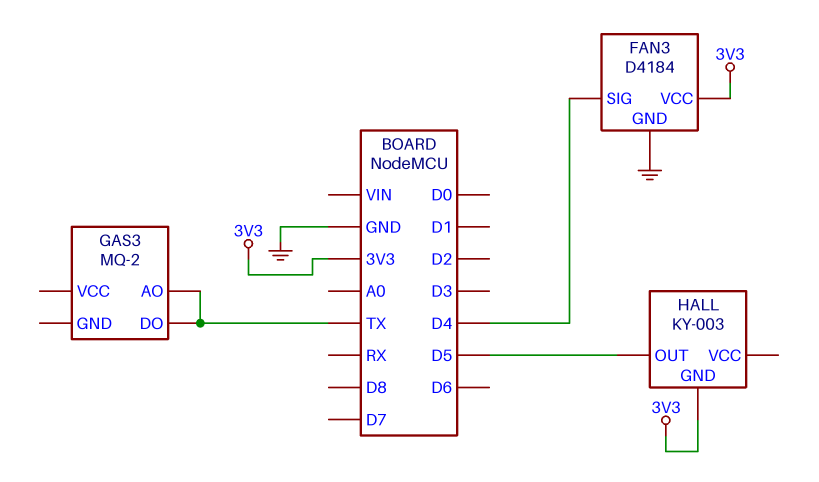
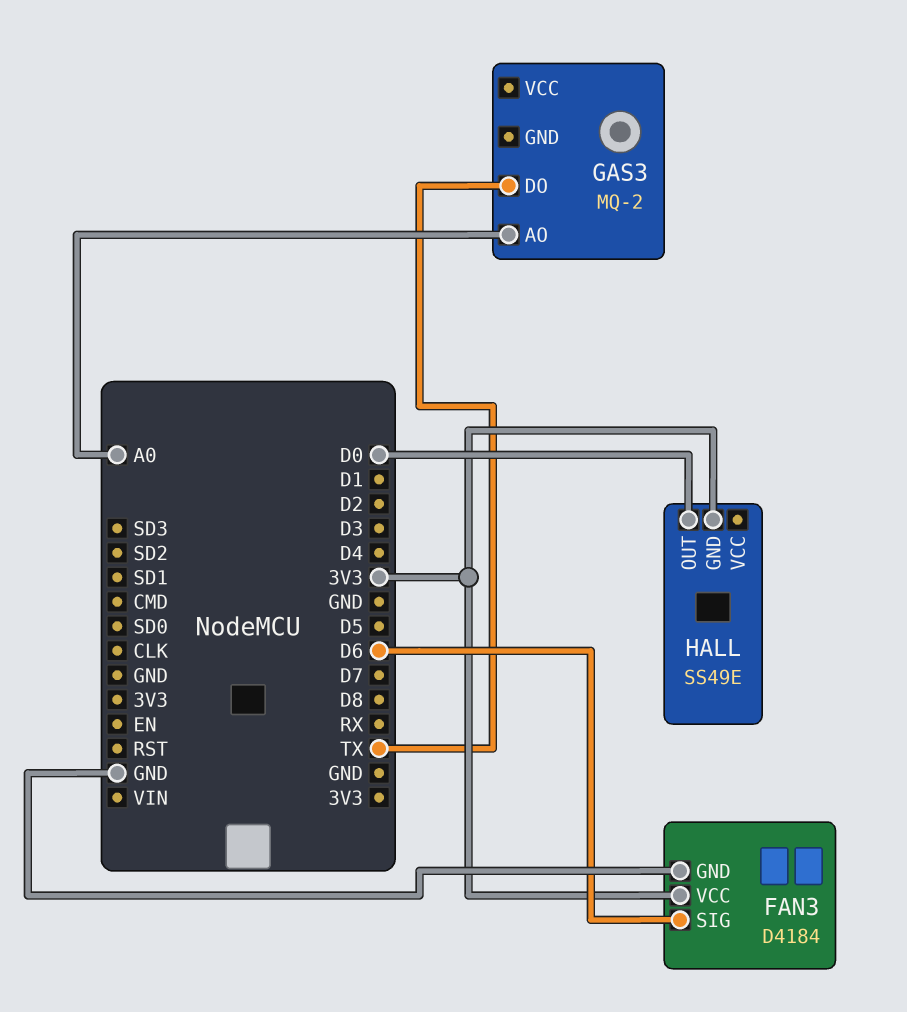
FAN3 pin SIG: D4 -> D6
GAS3 pin AO: TX -> A0
HALL: KY-003 -> SS49E
HALL pin OUT: D5 -> D0

